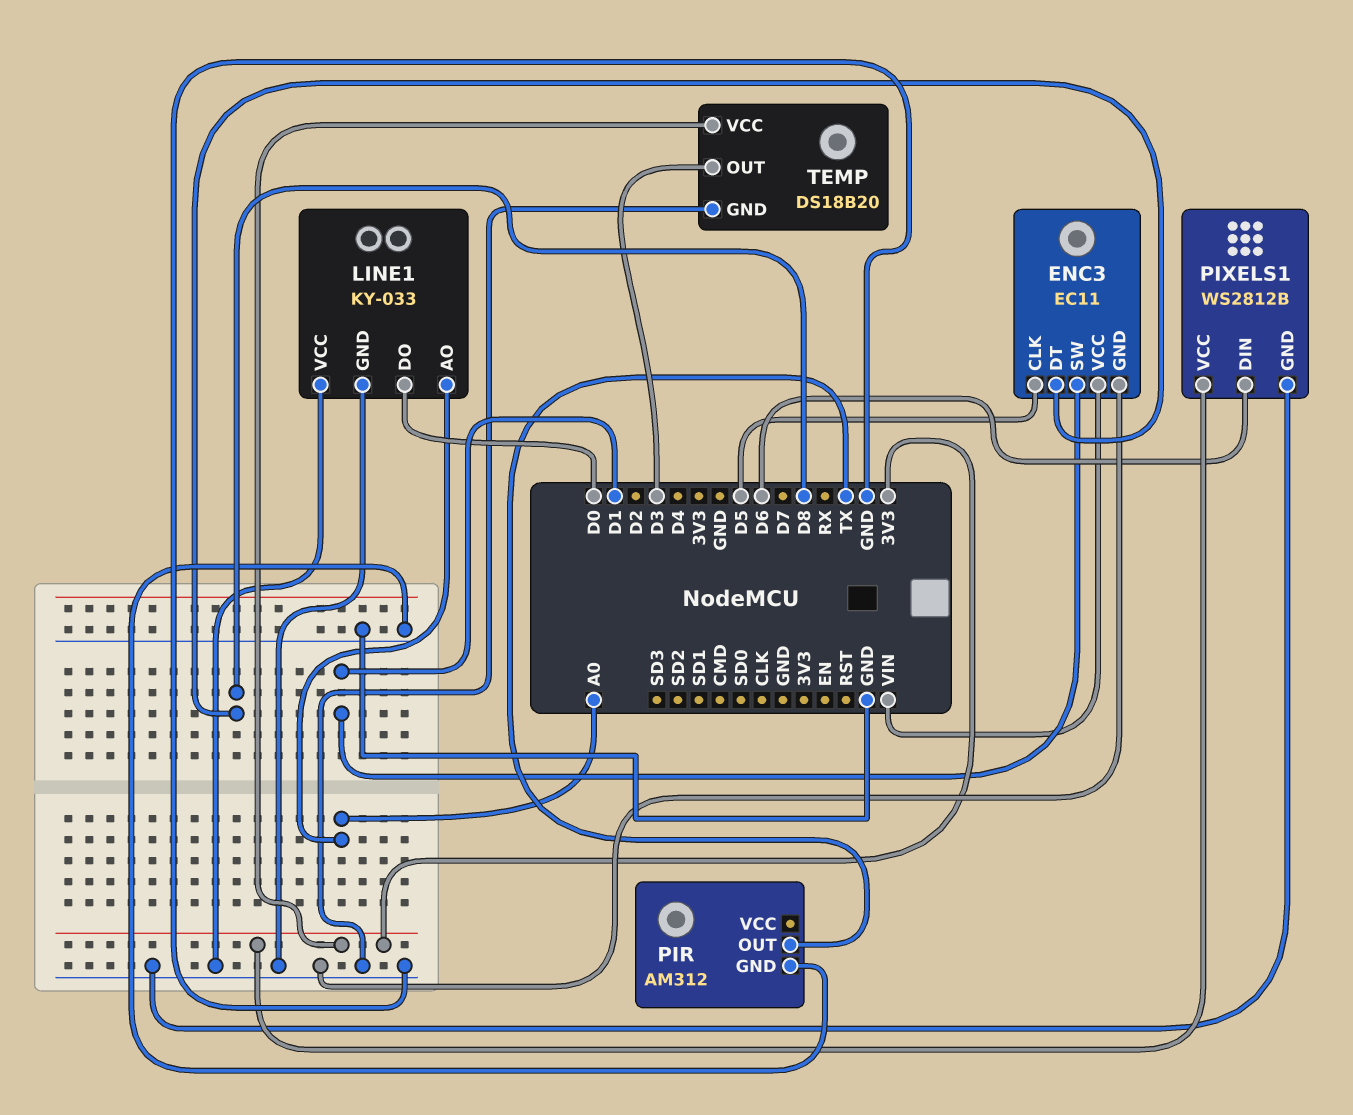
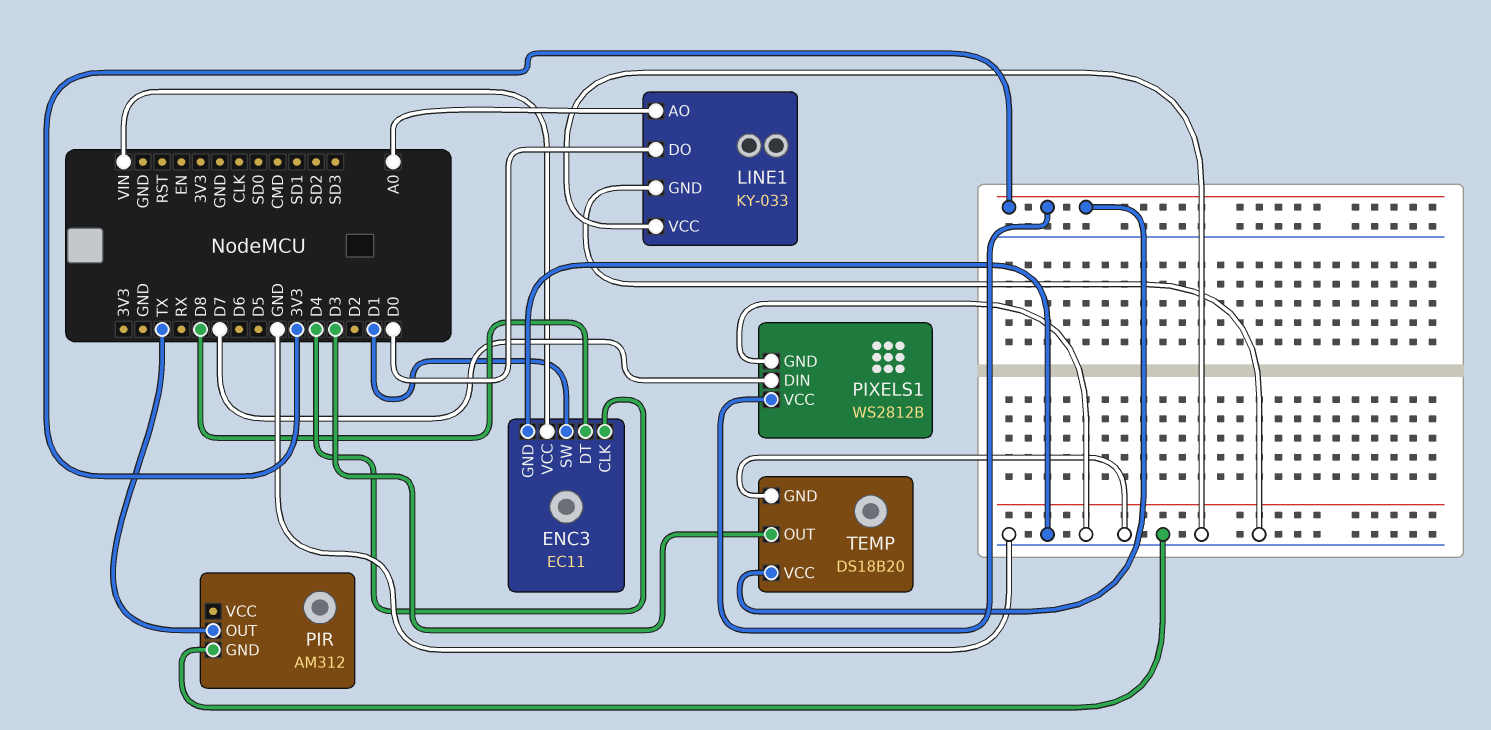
ENC3 pin CLK: D5 -> D4
PIXELS1 pin DIN: D6 -> D7

